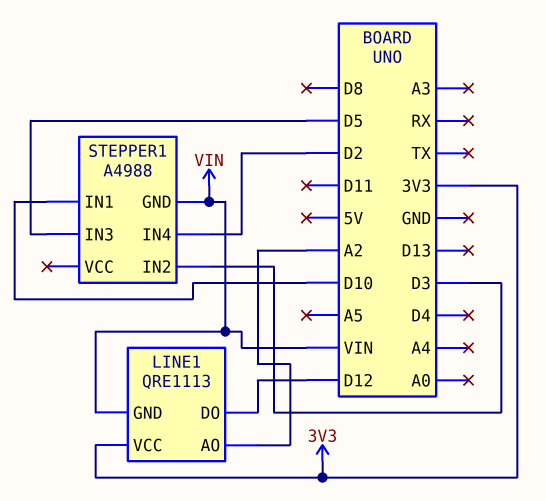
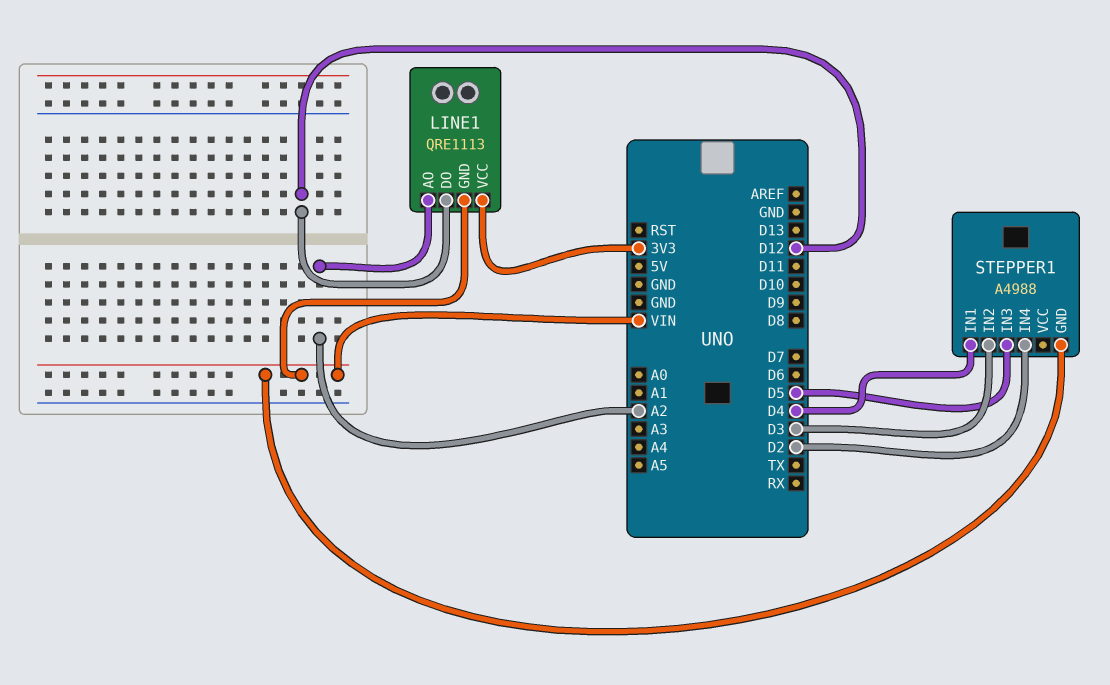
STEPPER1 pin IN1: D10 -> D4

